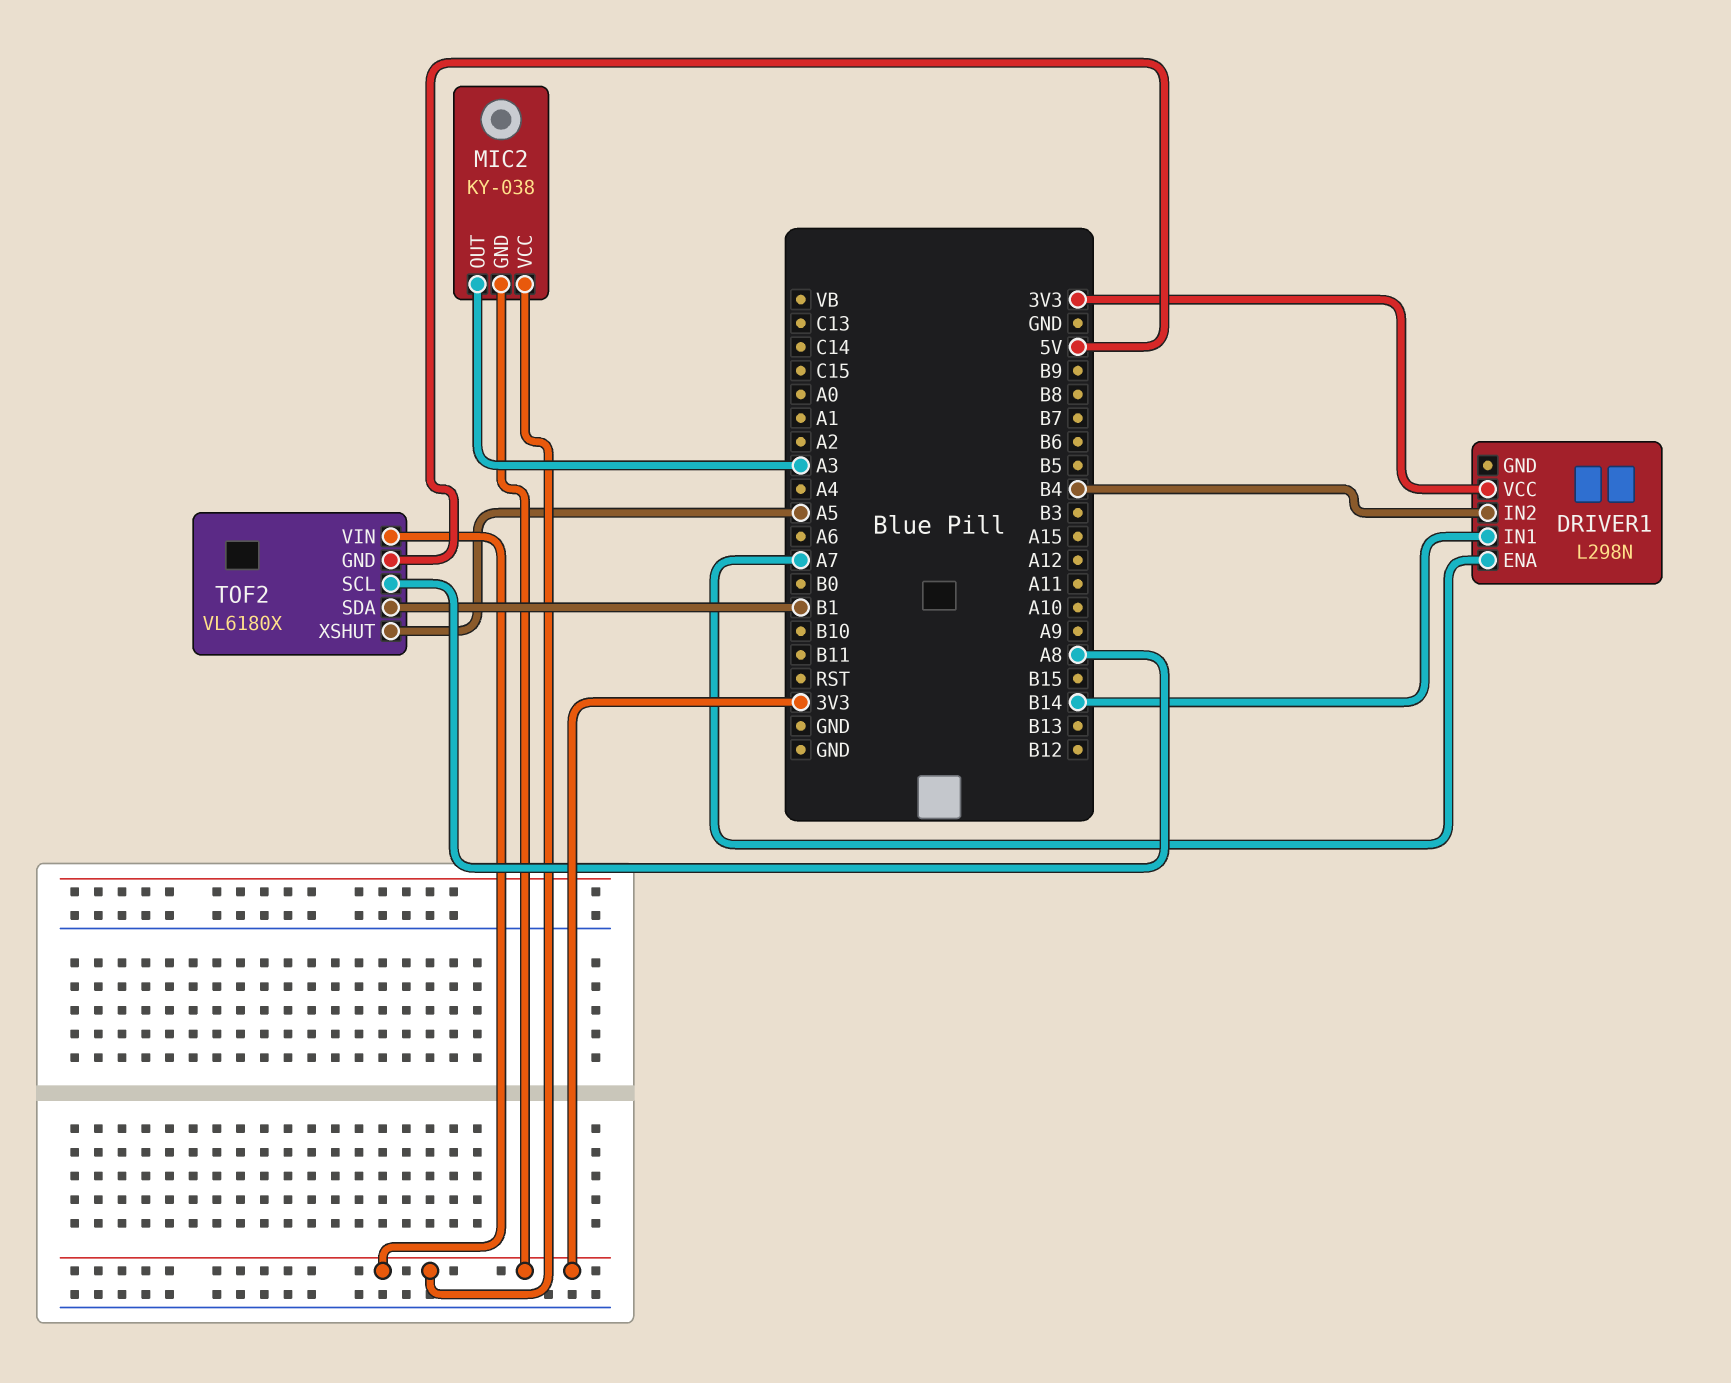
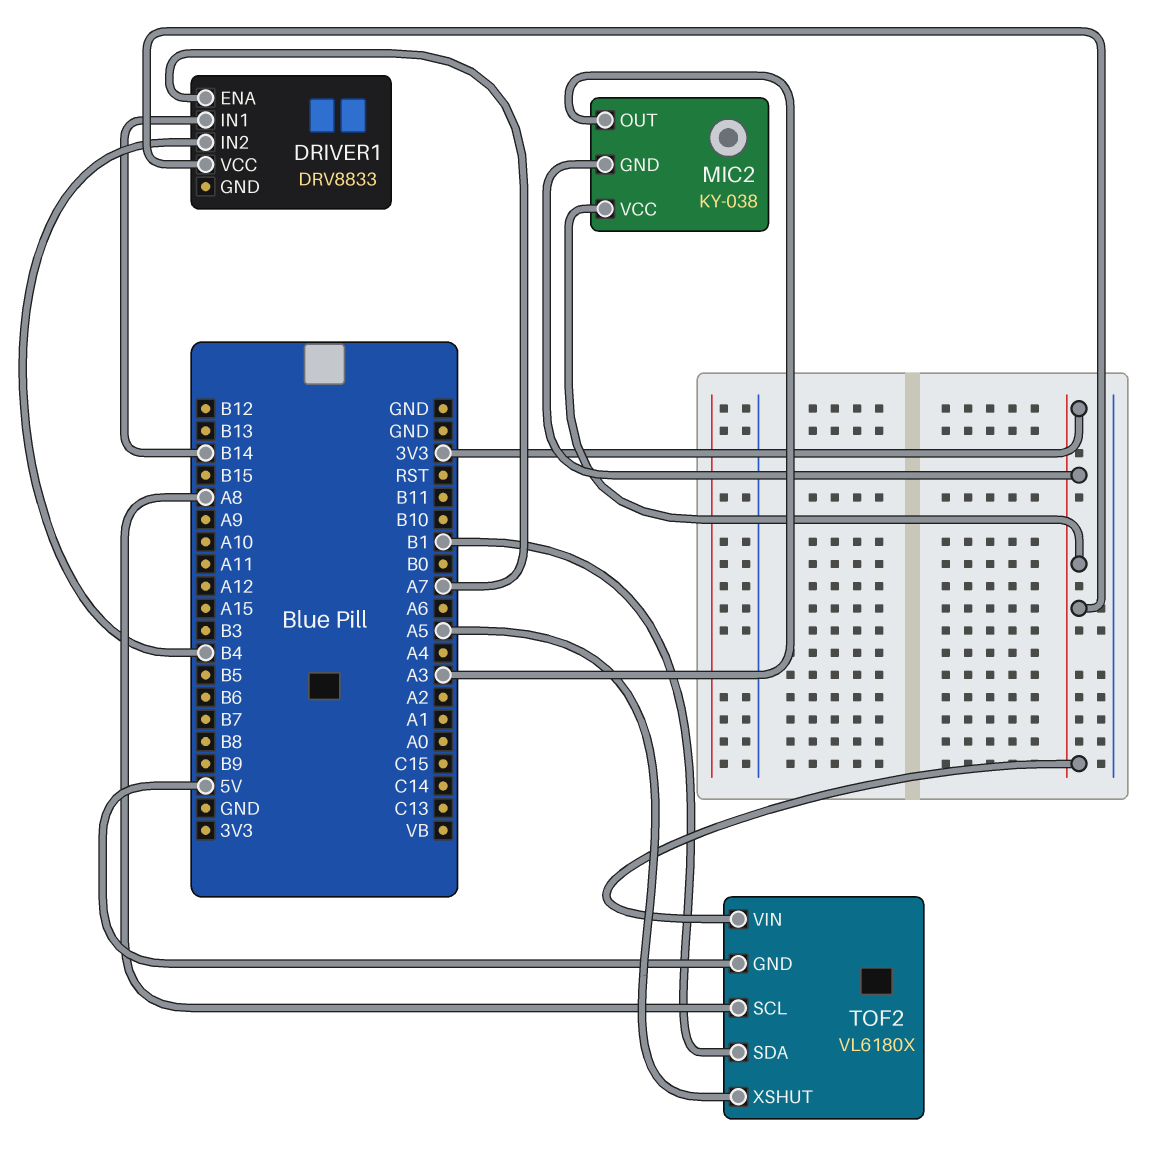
DRIVER1: L298N -> DRV8833

